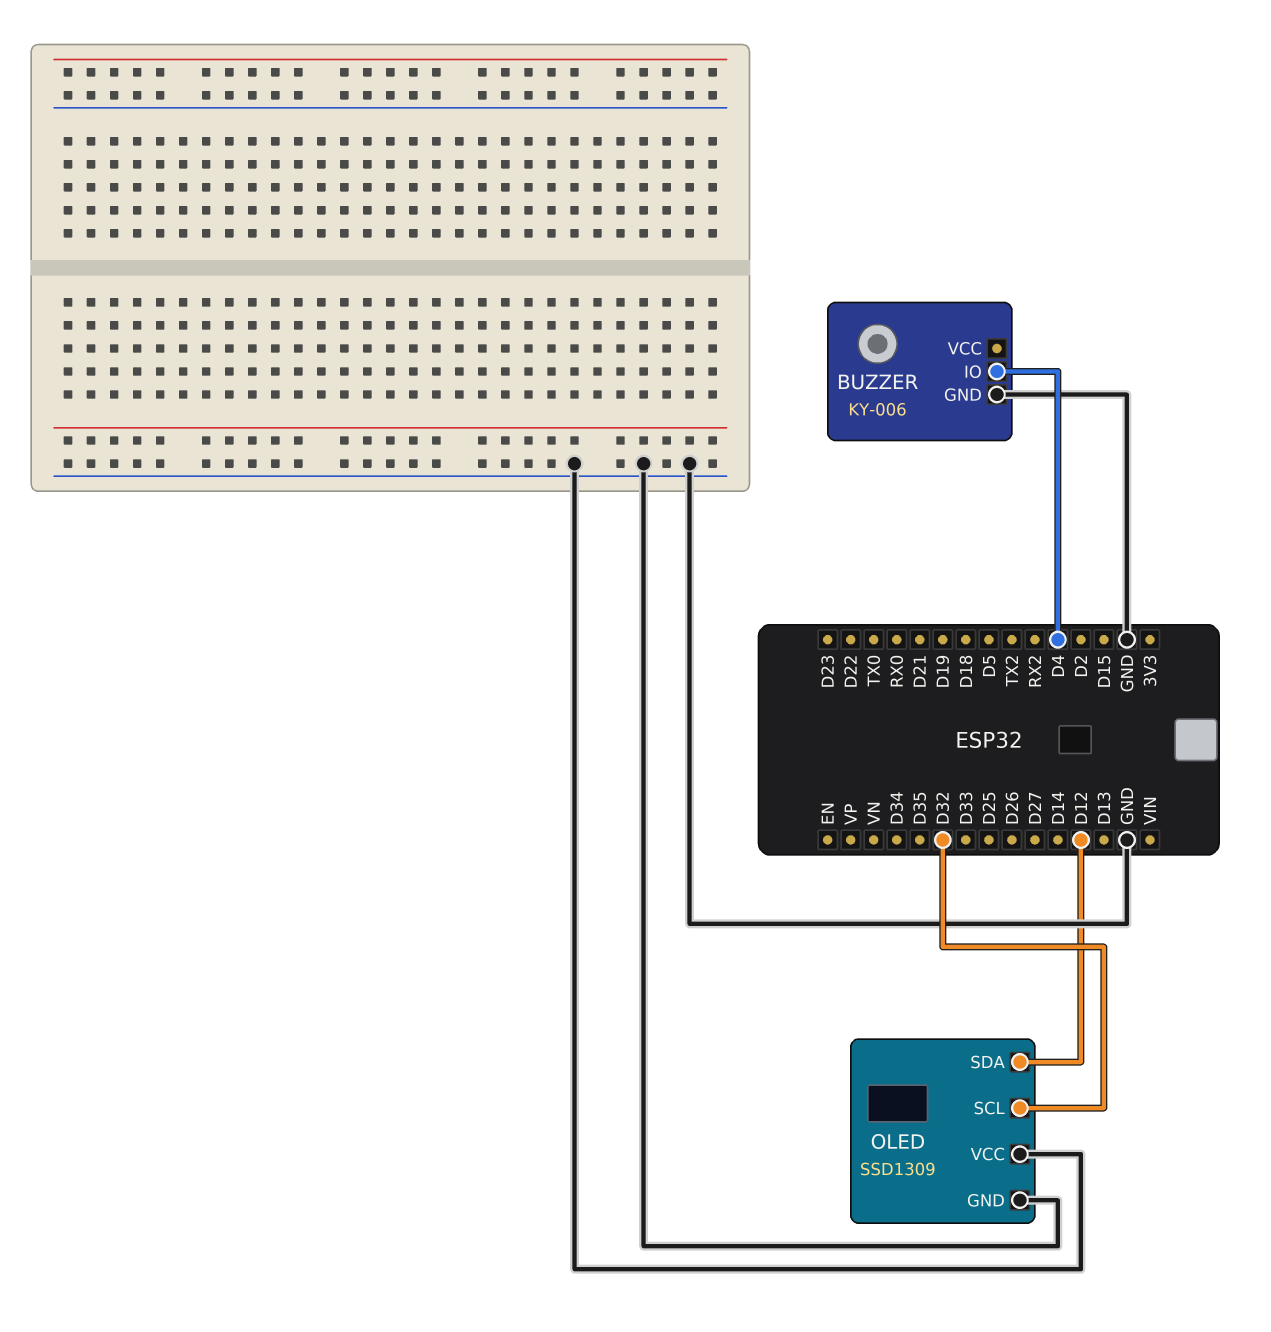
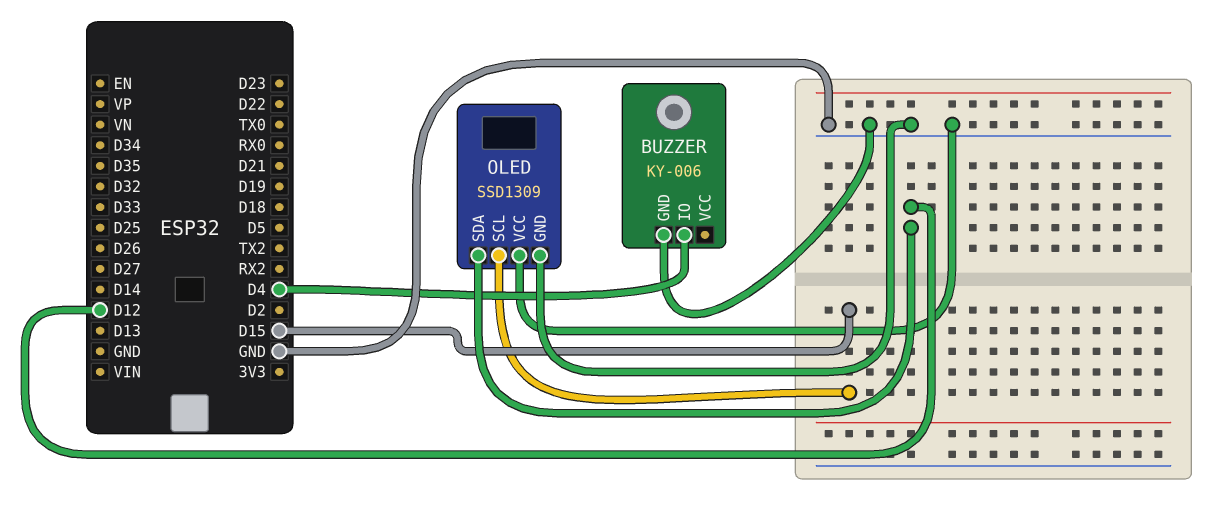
OLED pin SCL: D32 -> D15

